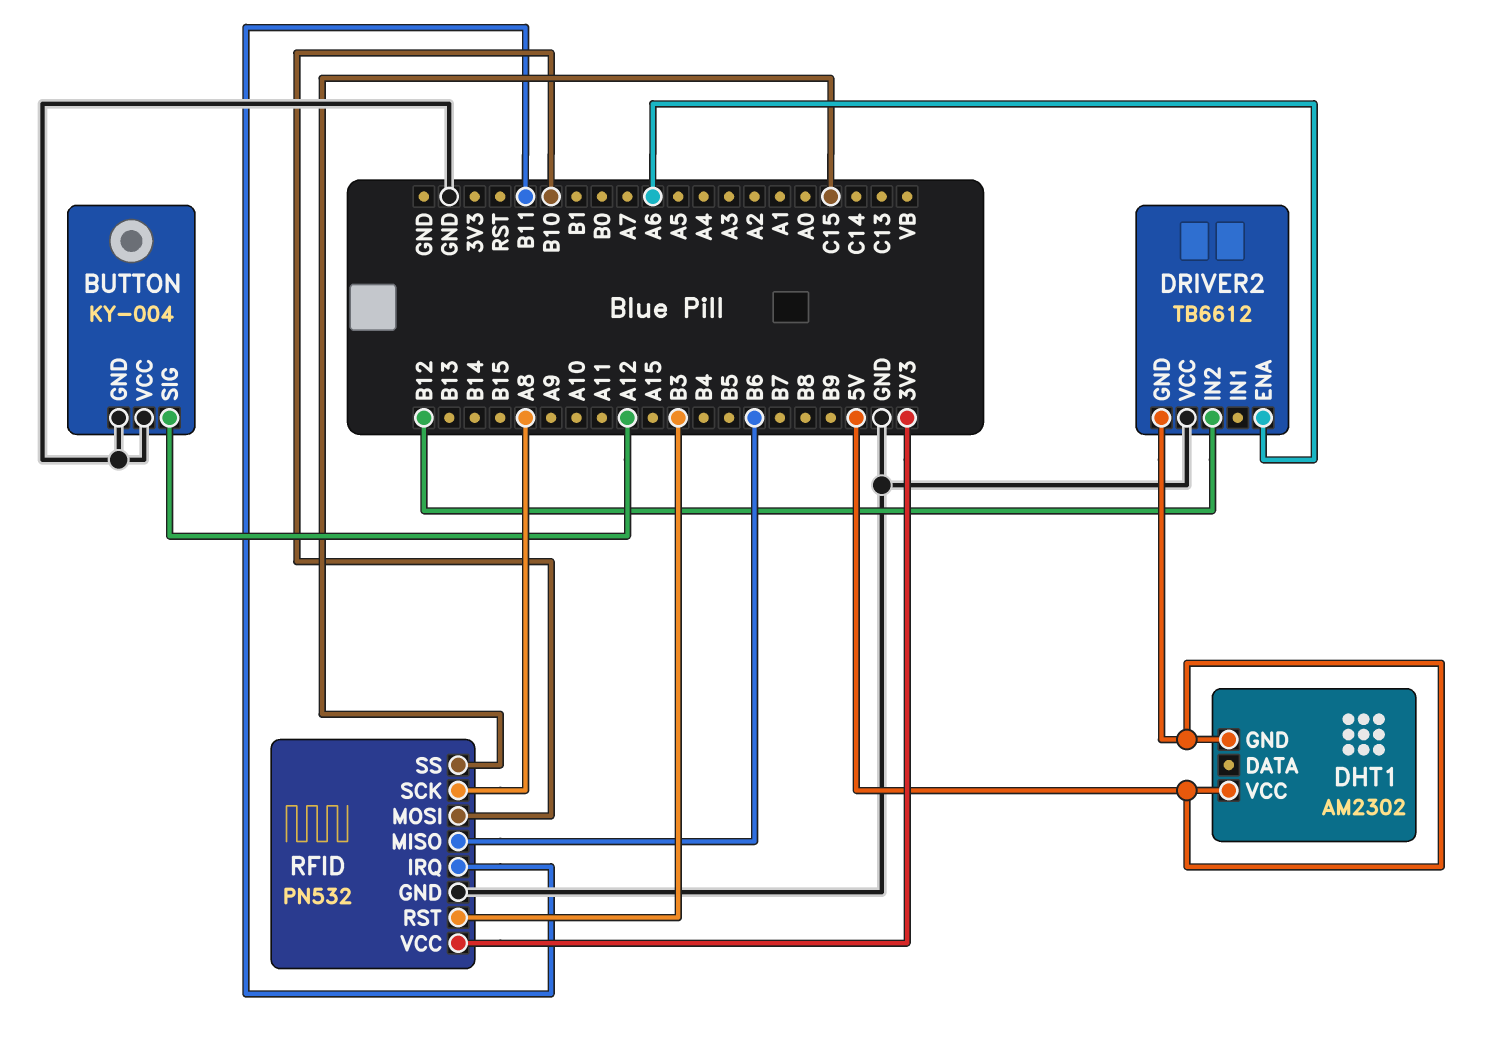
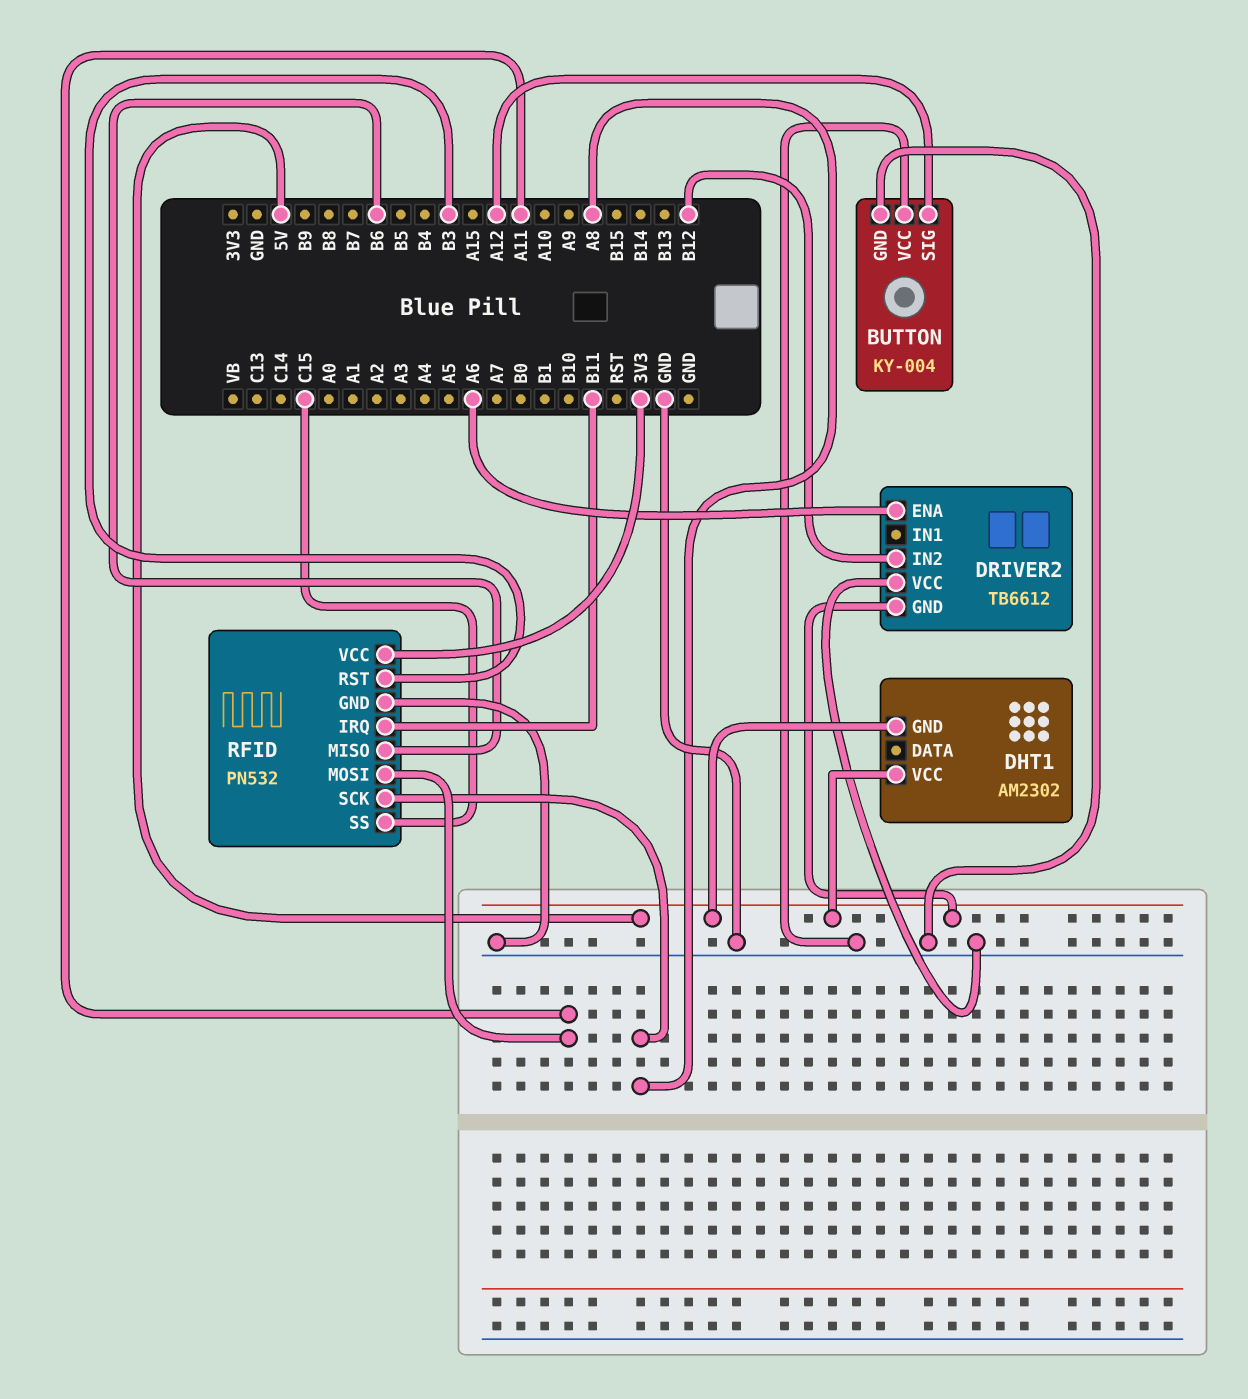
RFID pin MOSI: B10 -> A11

